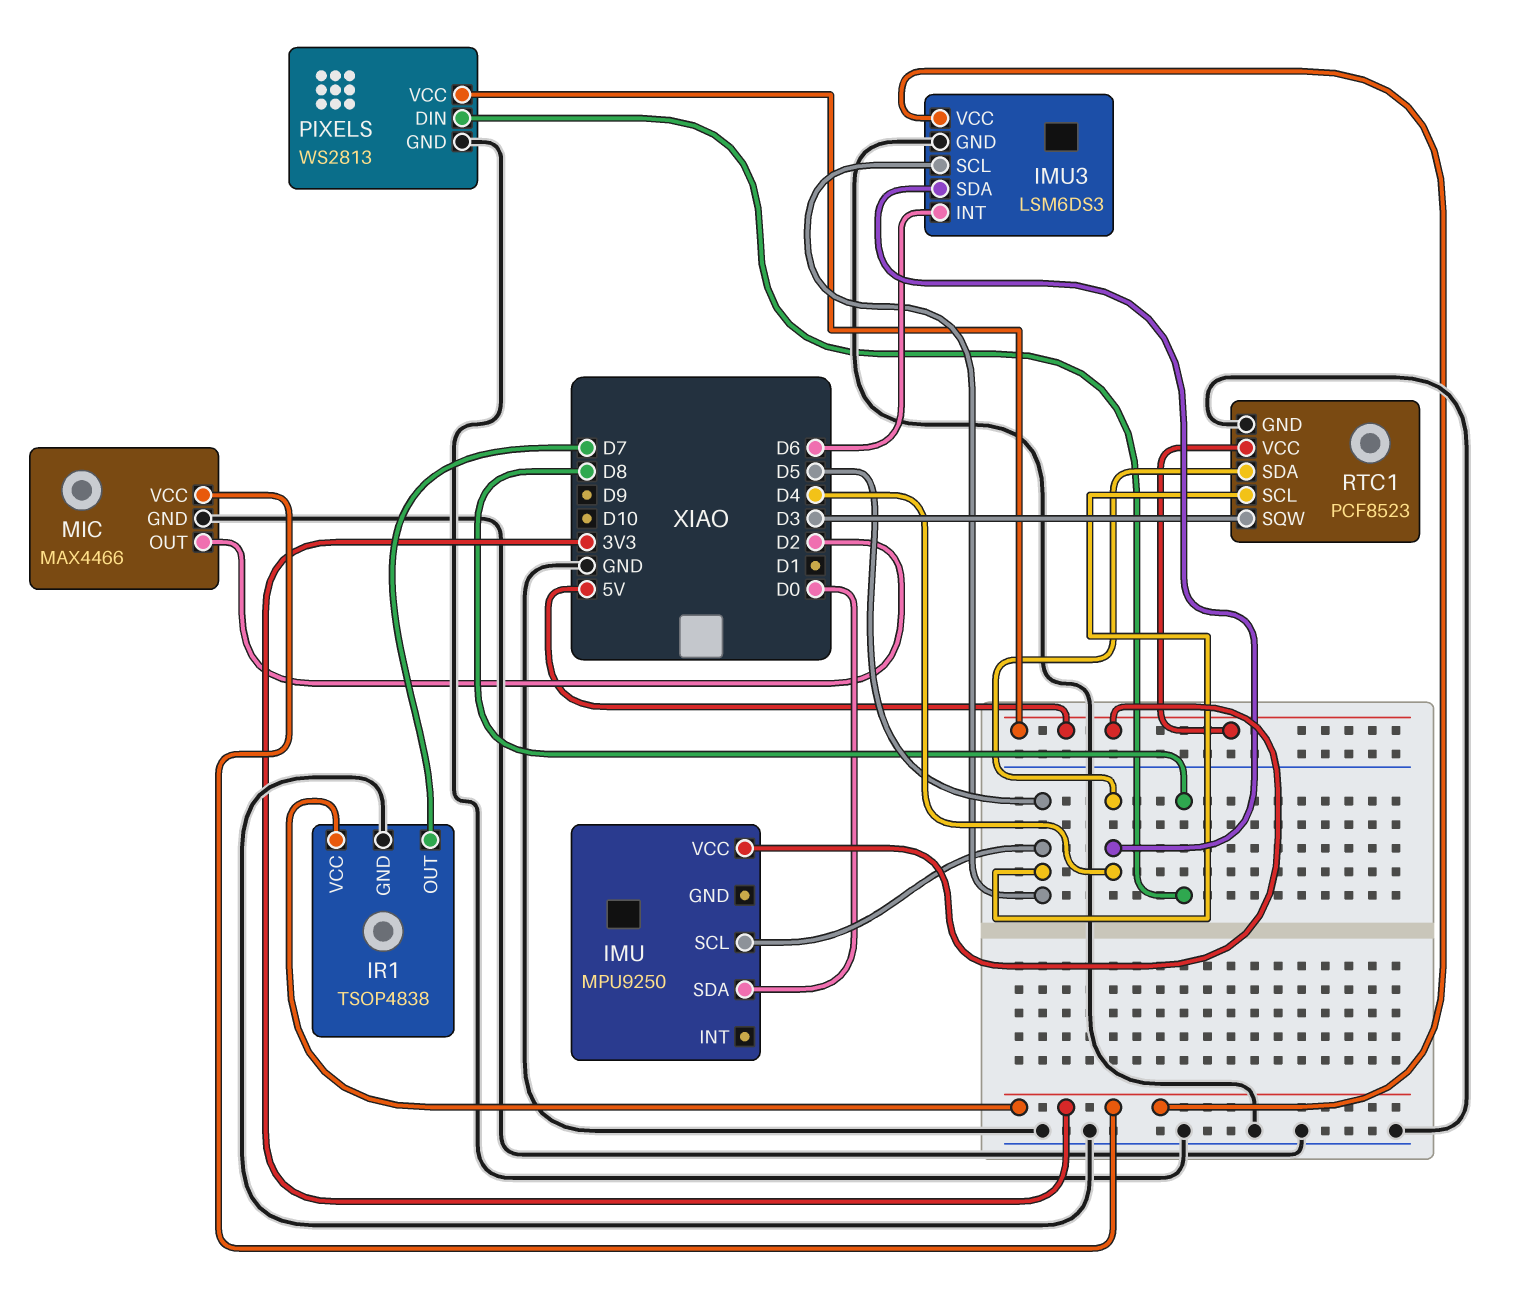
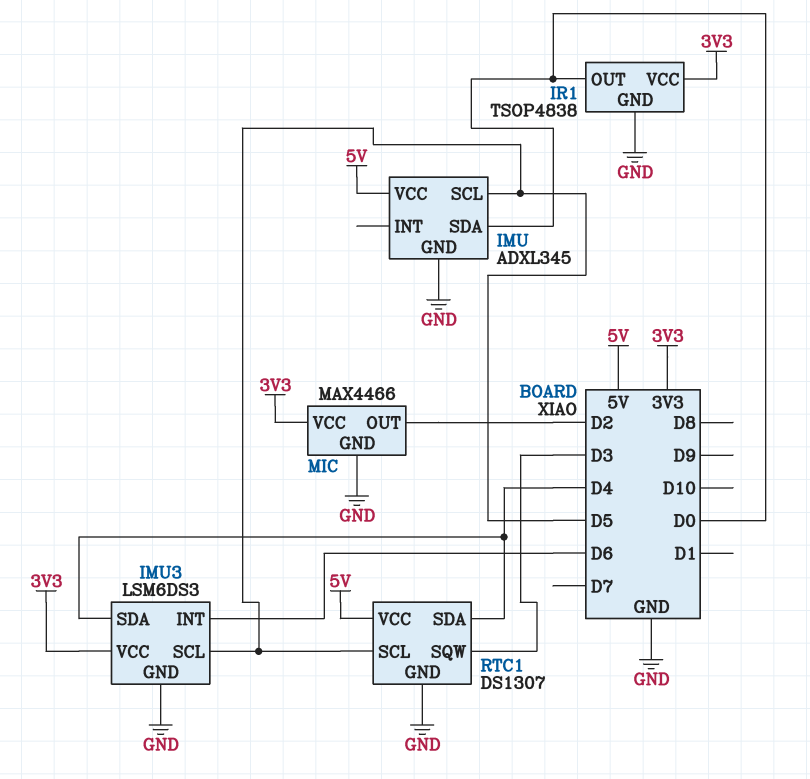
IMU: MPU9250 -> ADXL345
IMU pin GND: none -> GND
IR1 pin OUT: D7 -> D0
PIXELS: WS2813 -> none
PIXELS pin DIN: D8 -> none
PIXELS pin GND: GND -> none
PIXELS pin VCC: 5V -> none
RTC1: PCF8523 -> DS1307

